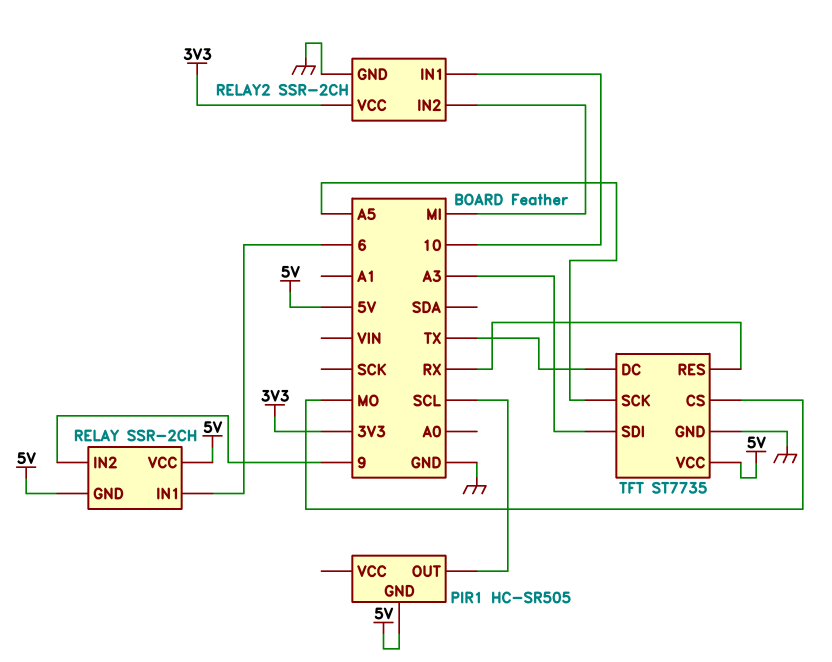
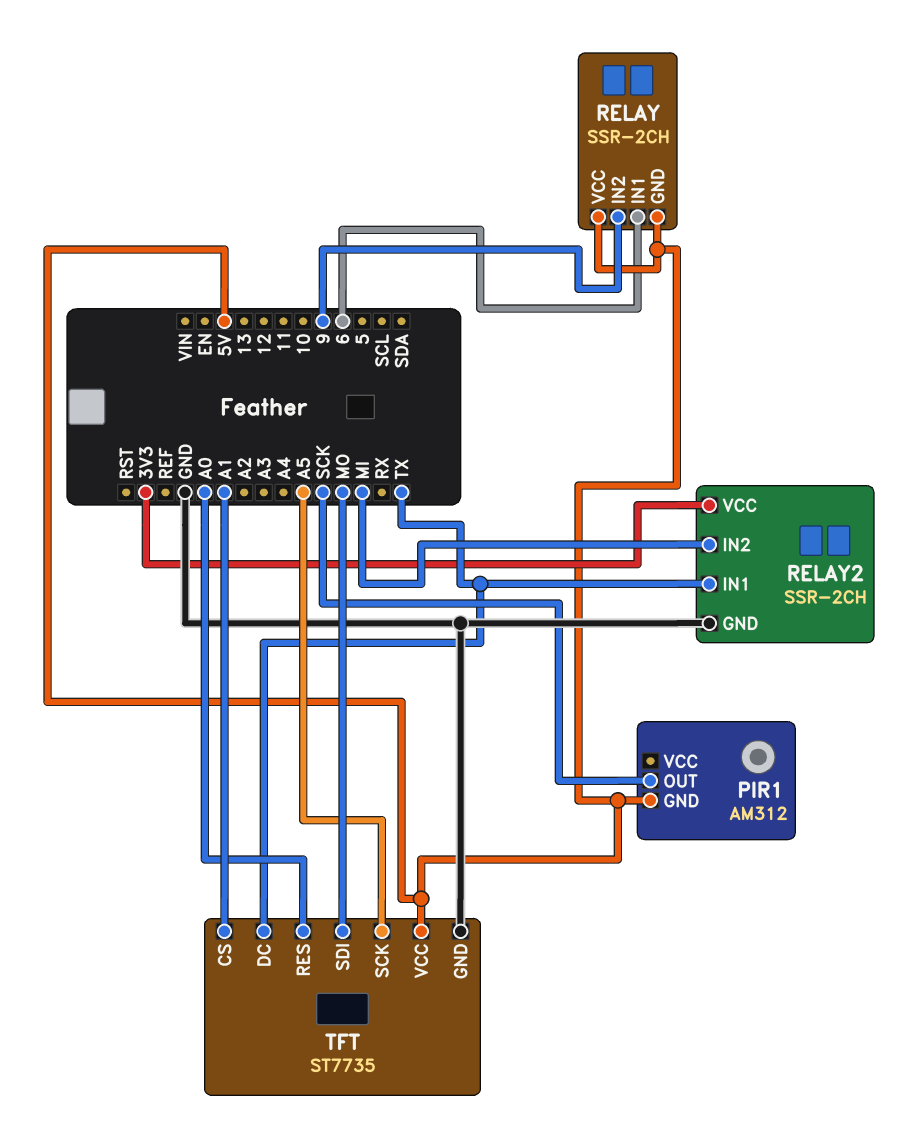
PIR1: HC-SR505 -> AM312
PIR1 pin OUT: SCL -> SCK
RELAY2 pin IN1: 10 -> TX
TFT pin CS: MO -> A1
TFT pin RES: RX -> A0
TFT pin SDI: A3 -> MO

